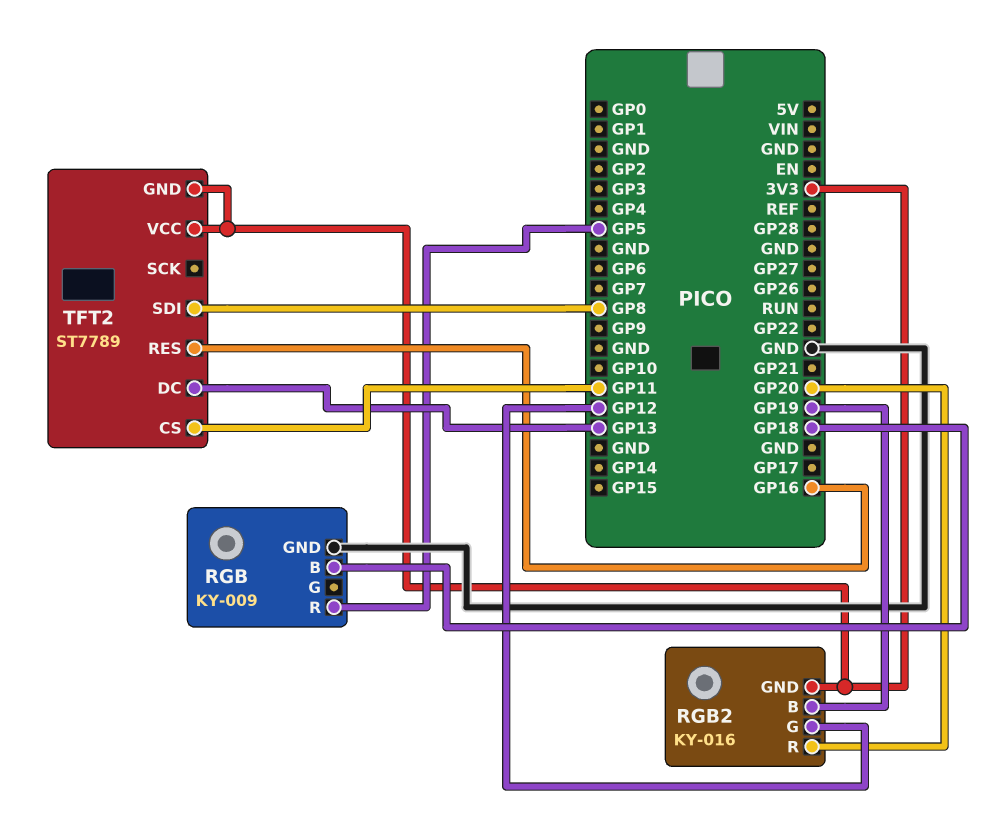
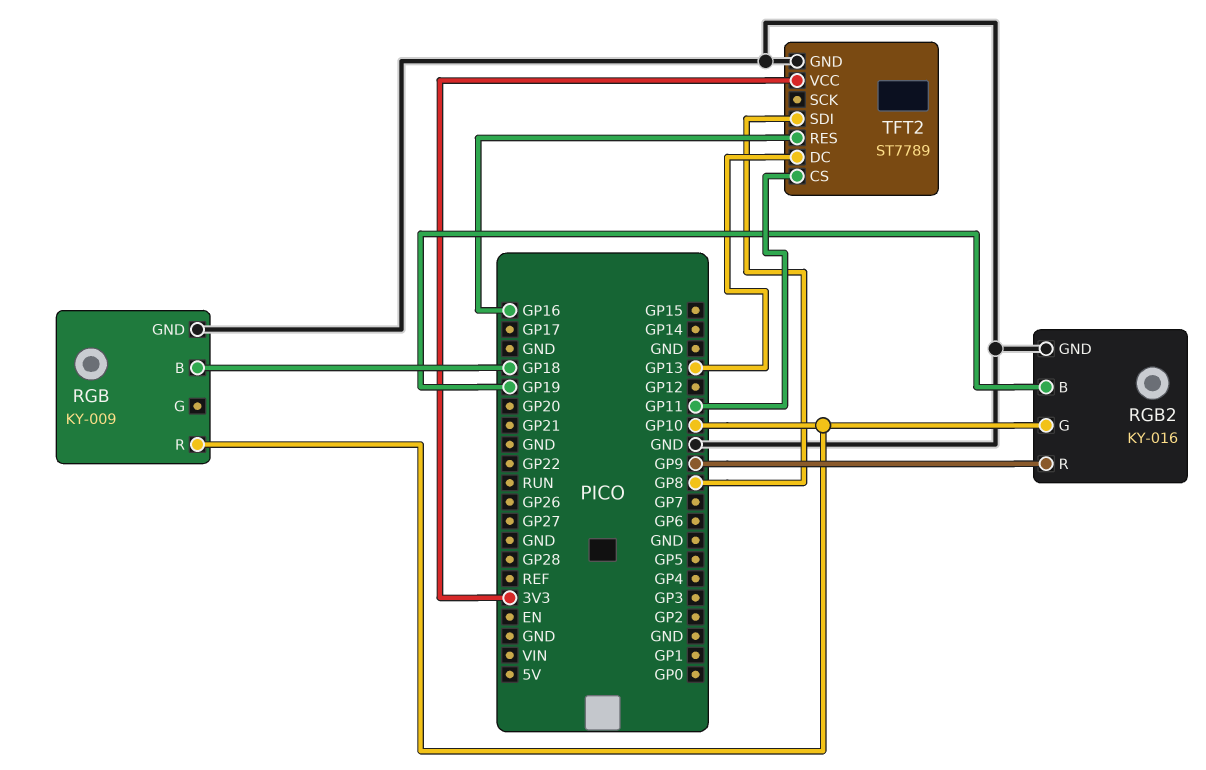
RGB pin R: GP5 -> GP10
RGB2 pin G: GP12 -> GP10
RGB2 pin GND: 3V3 -> GND
RGB2 pin R: GP20 -> GP9
TFT2 pin GND: 3V3 -> GND

